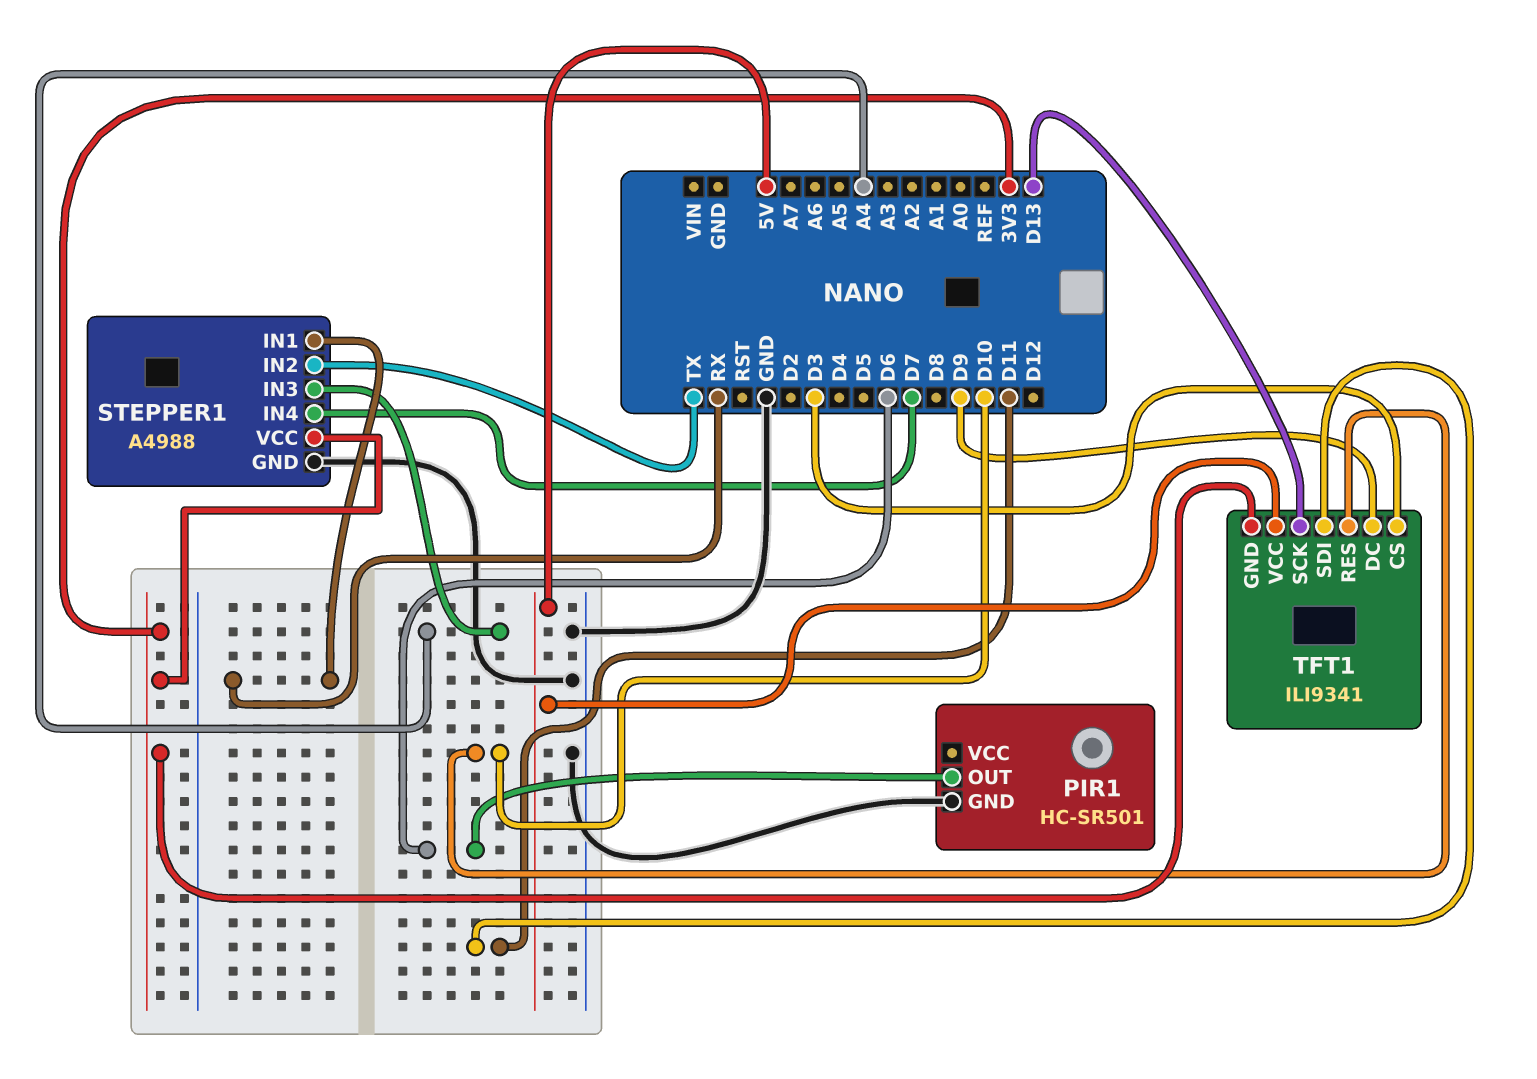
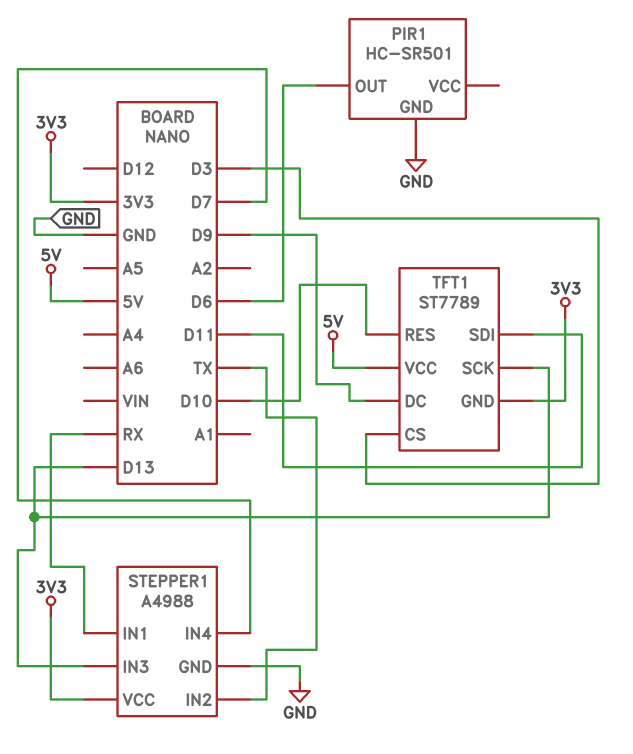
STEPPER1 pin IN3: A4 -> D13
TFT1: ILI9341 -> ST7789

